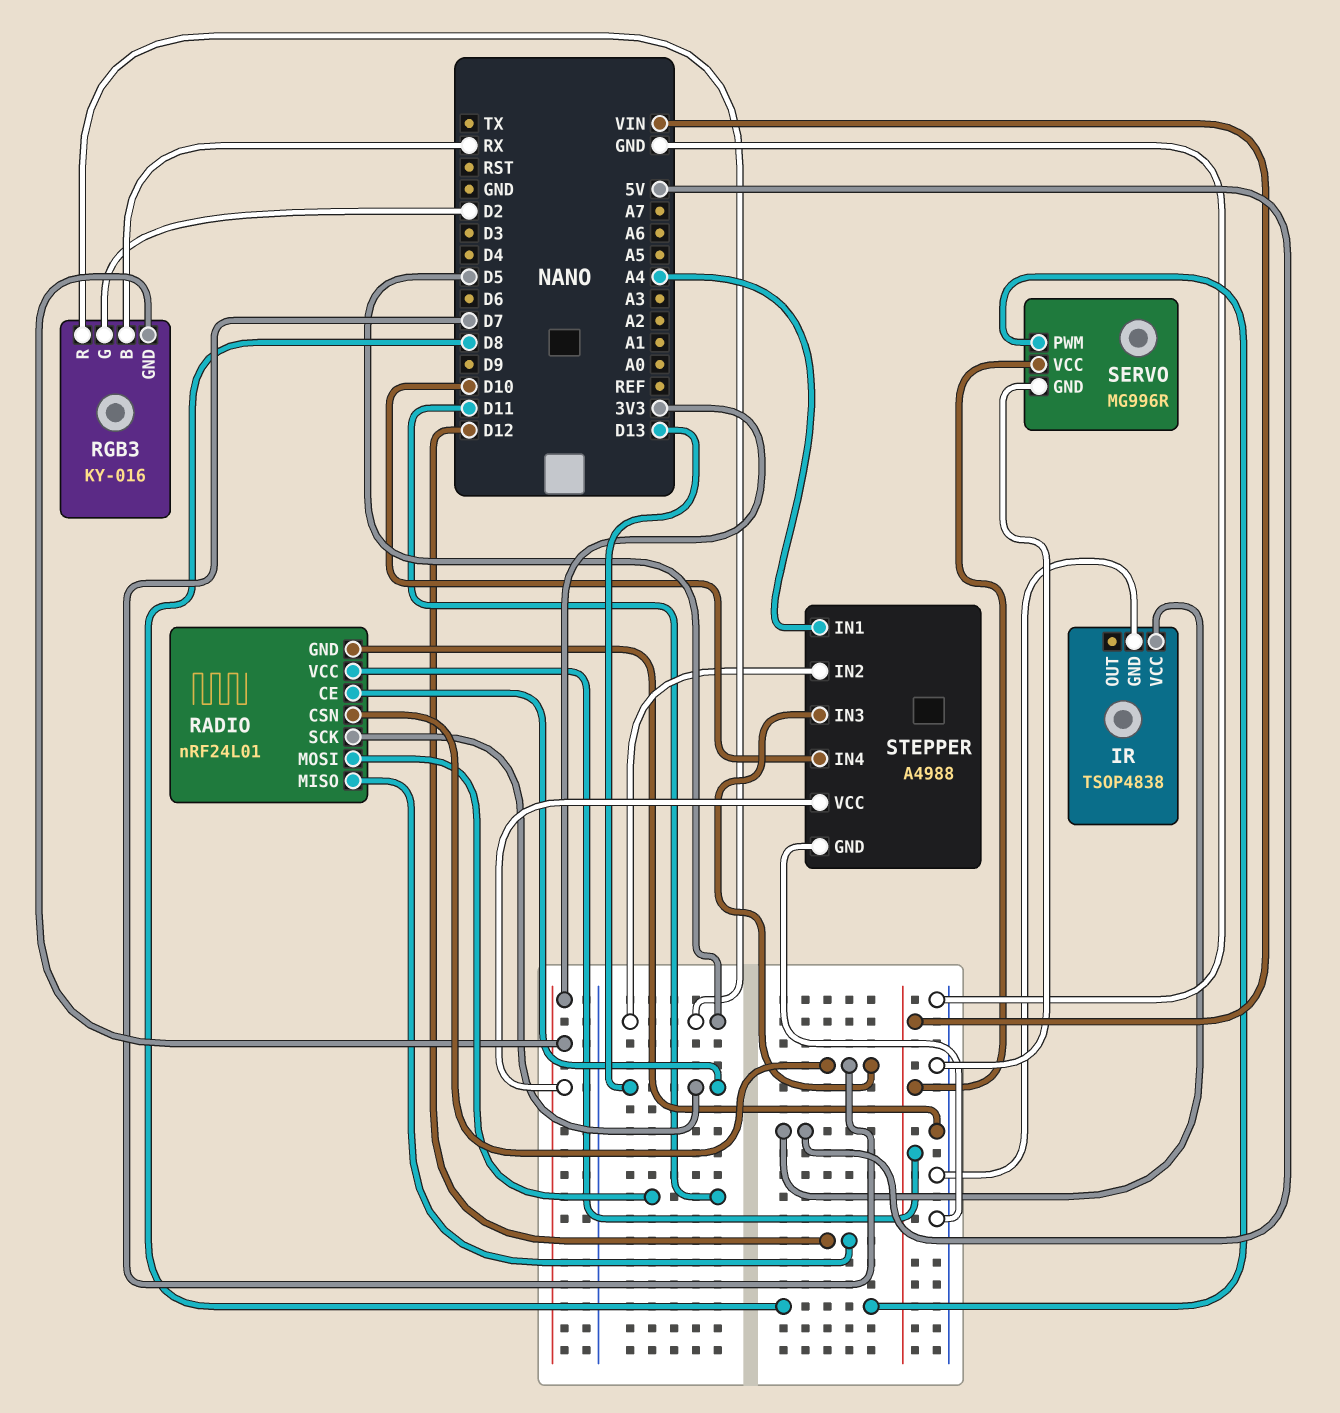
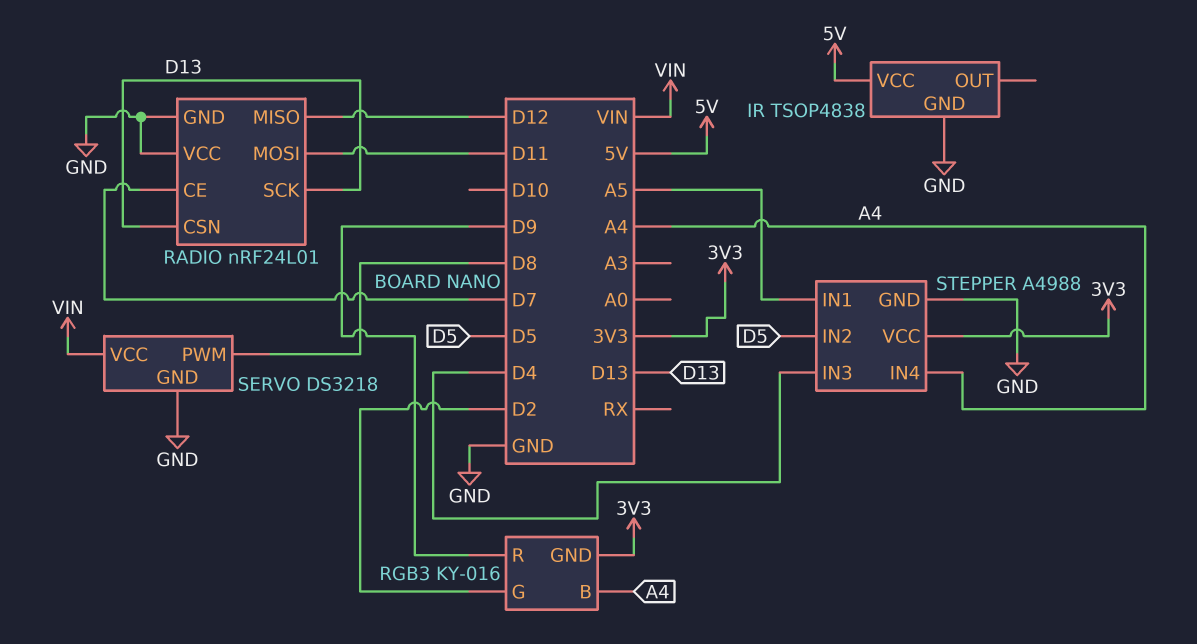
RADIO pin CE: D13 -> D7
RADIO pin CSN: D7 -> D13
RADIO pin VCC: VIN -> GND
RGB3 pin B: RX -> A4
RGB3 pin R: D5 -> D9
SERVO: MG996R -> DS3218
STEPPER pin IN1: A4 -> A5
STEPPER pin IN3: D7 -> D4
STEPPER pin IN4: D10 -> A4

